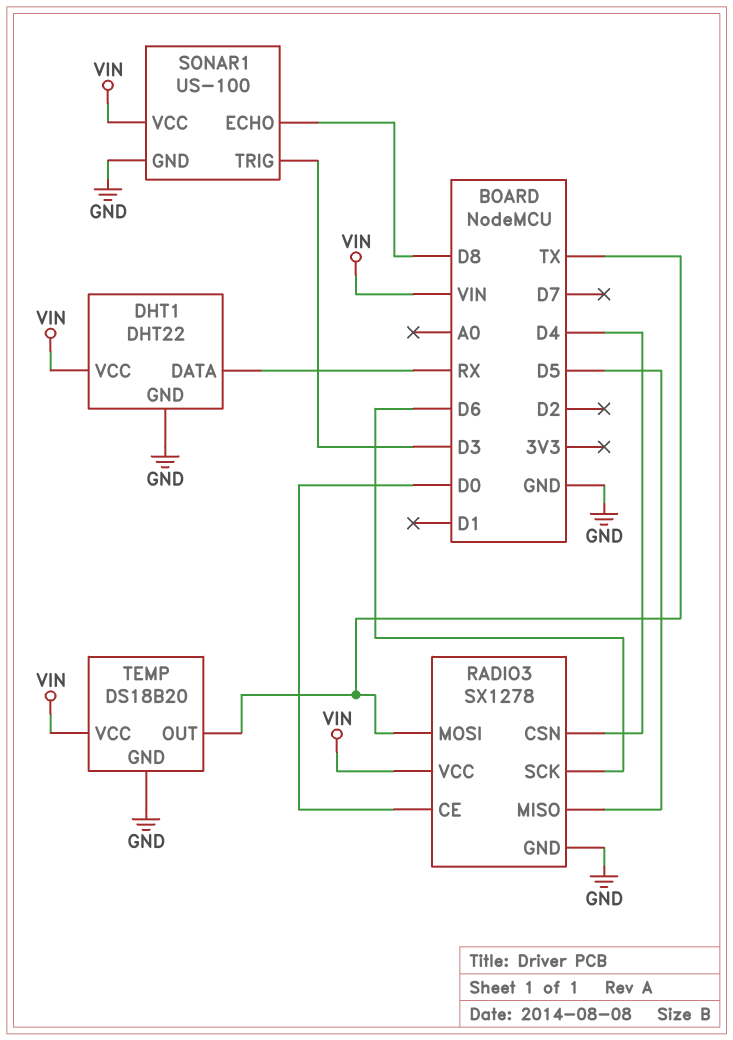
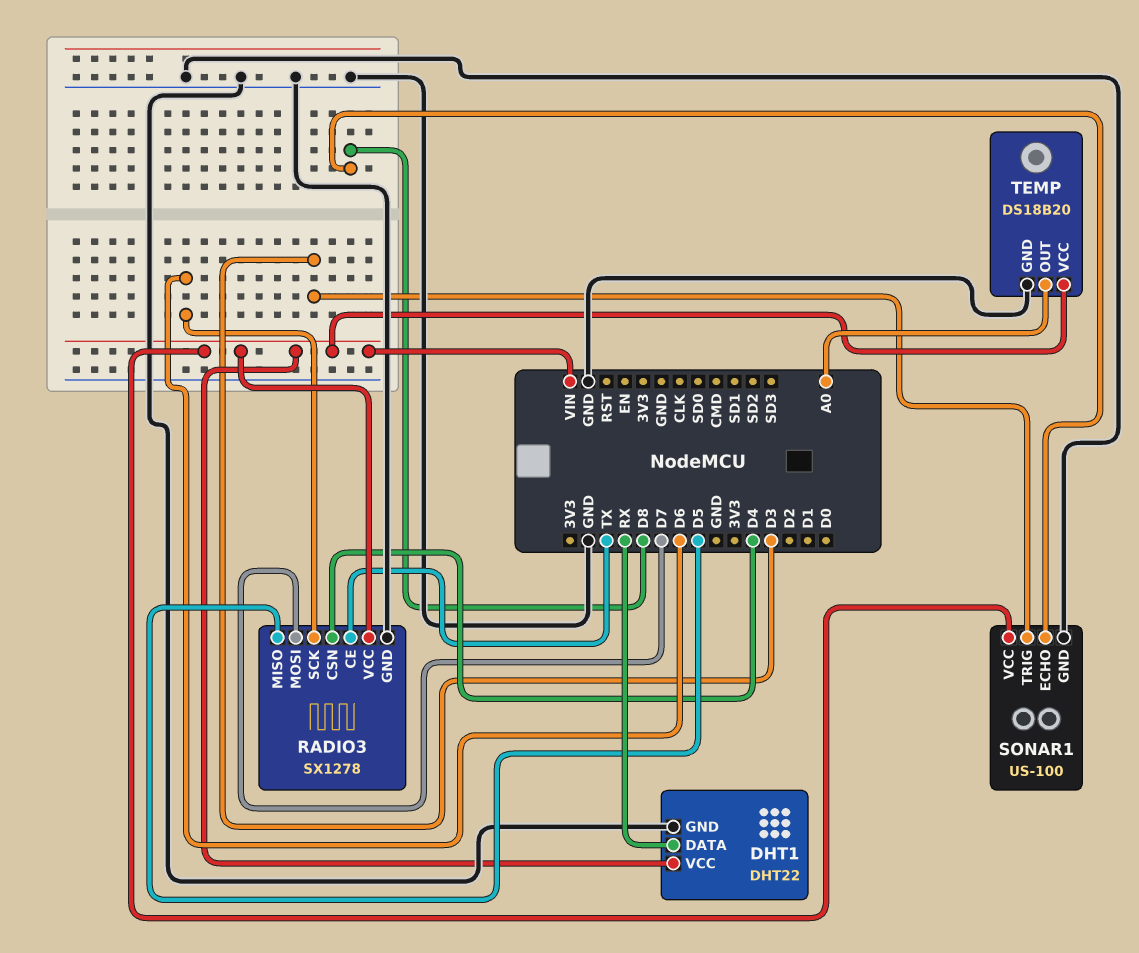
RADIO3 pin CE: D0 -> TX
RADIO3 pin MOSI: TX -> D7
TEMP pin OUT: TX -> A0

